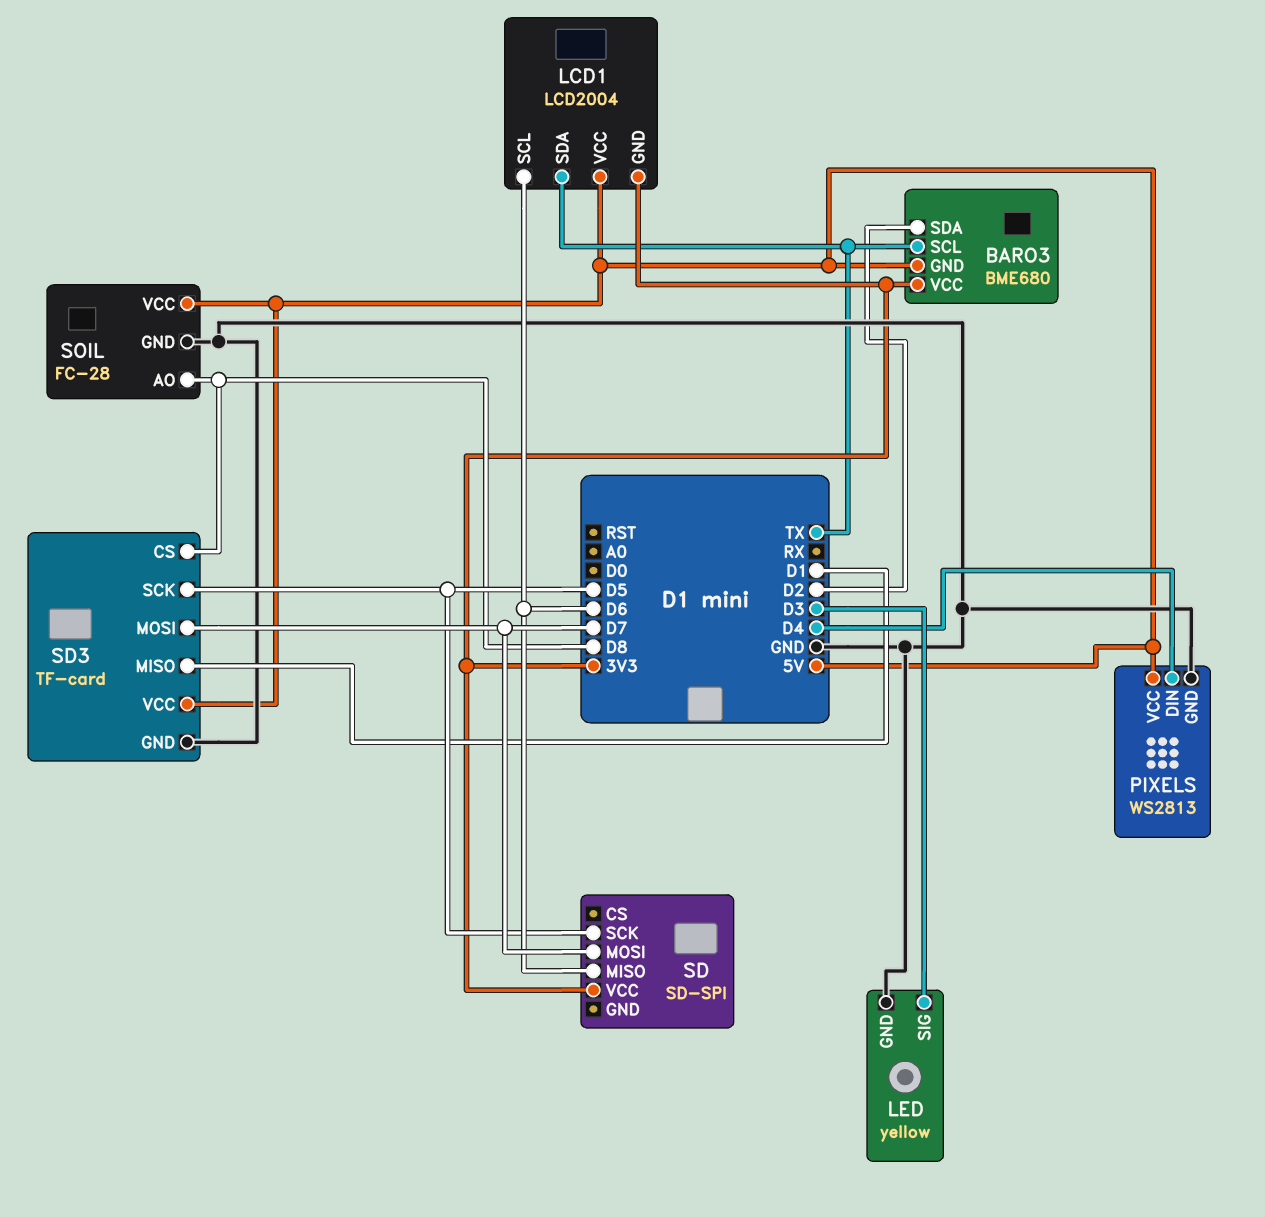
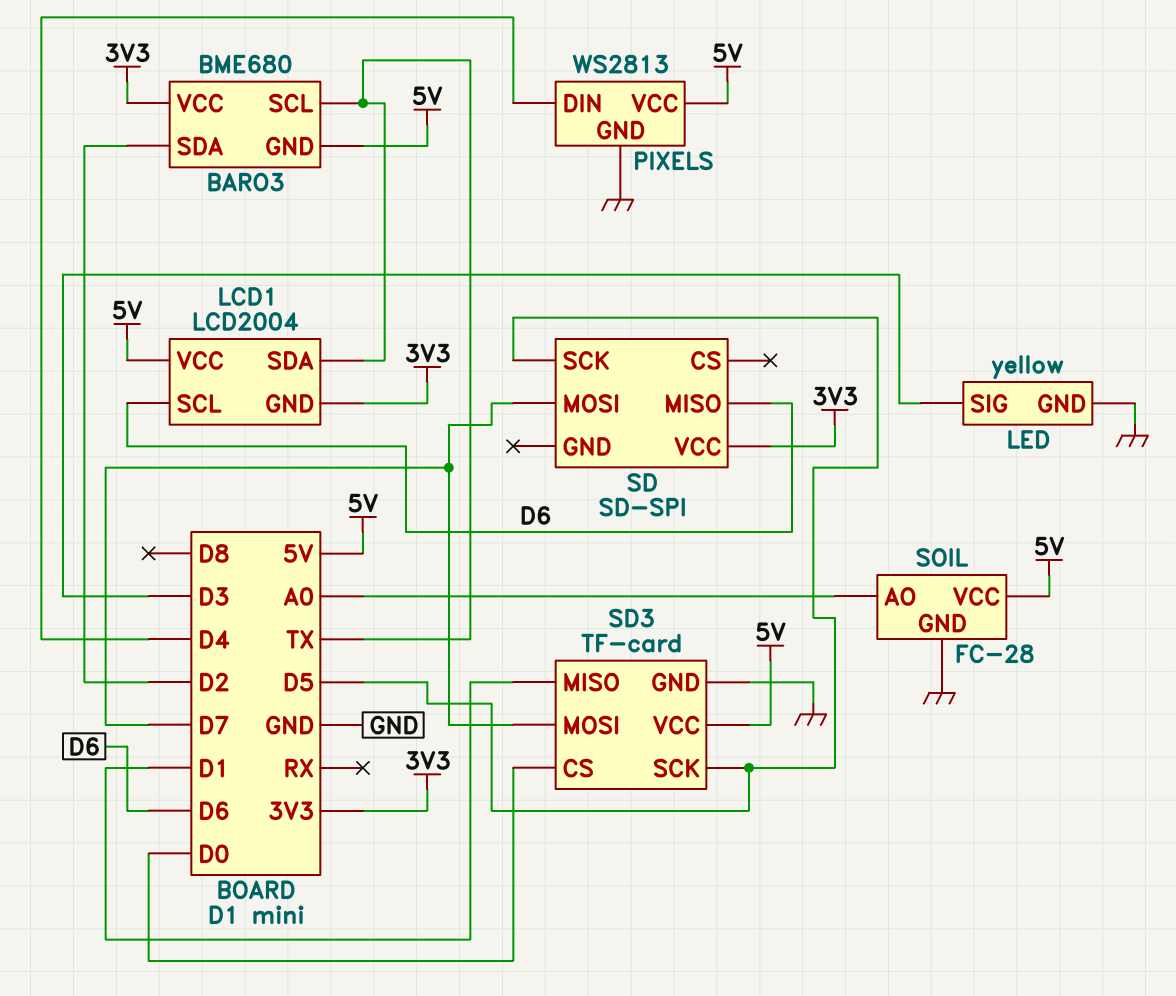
SD3 pin CS: D8 -> D0
SOIL pin AO: D8 -> A0

